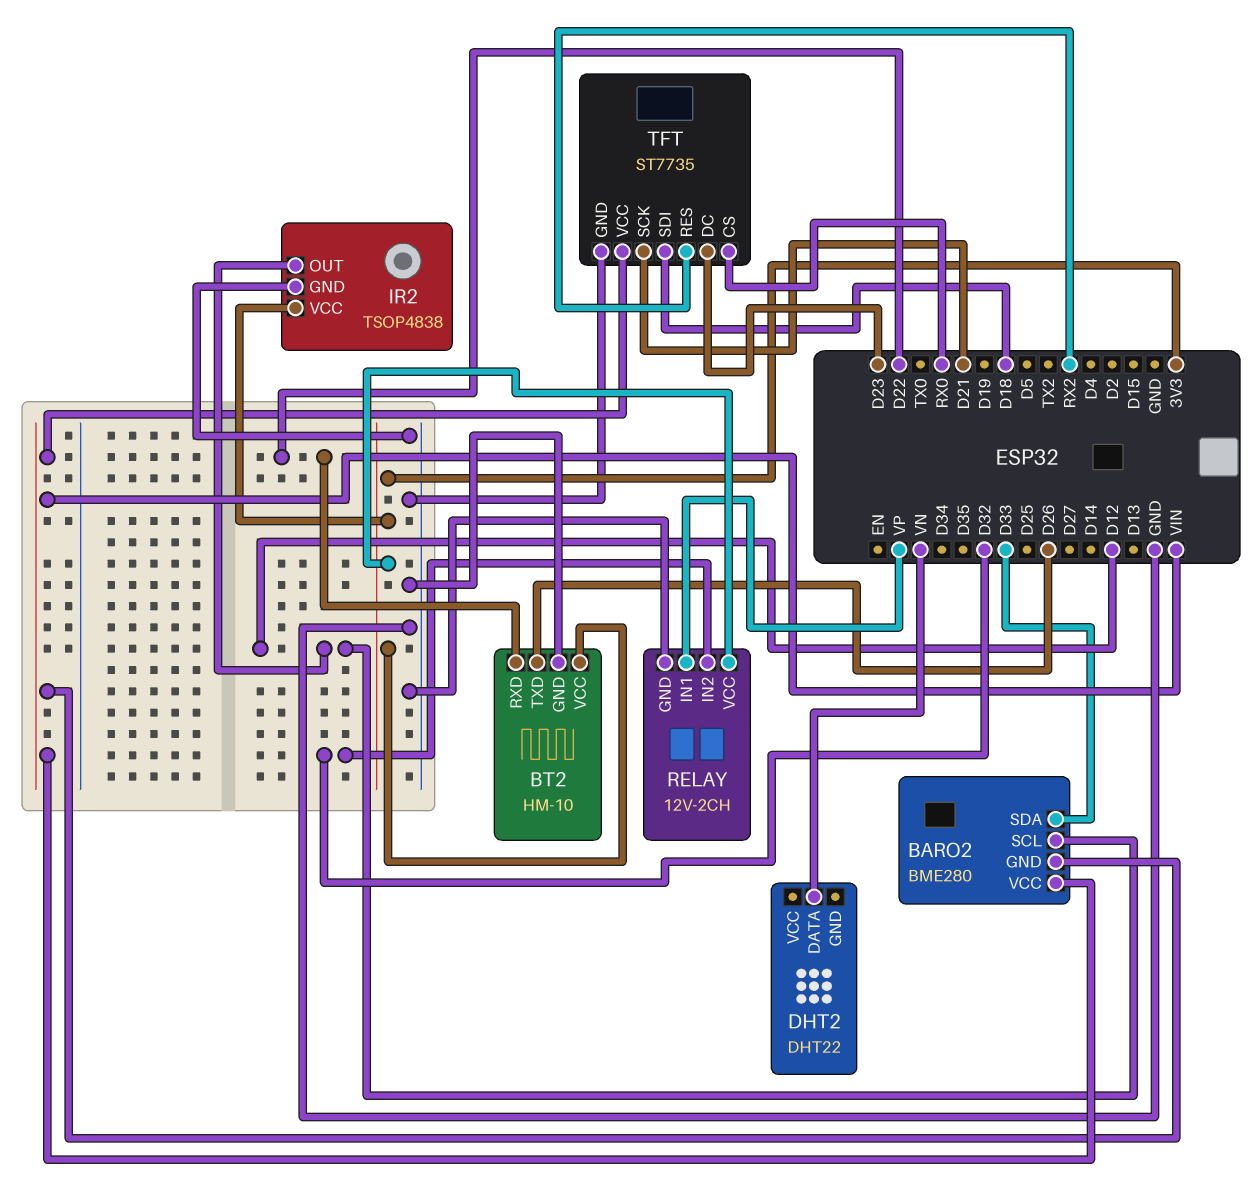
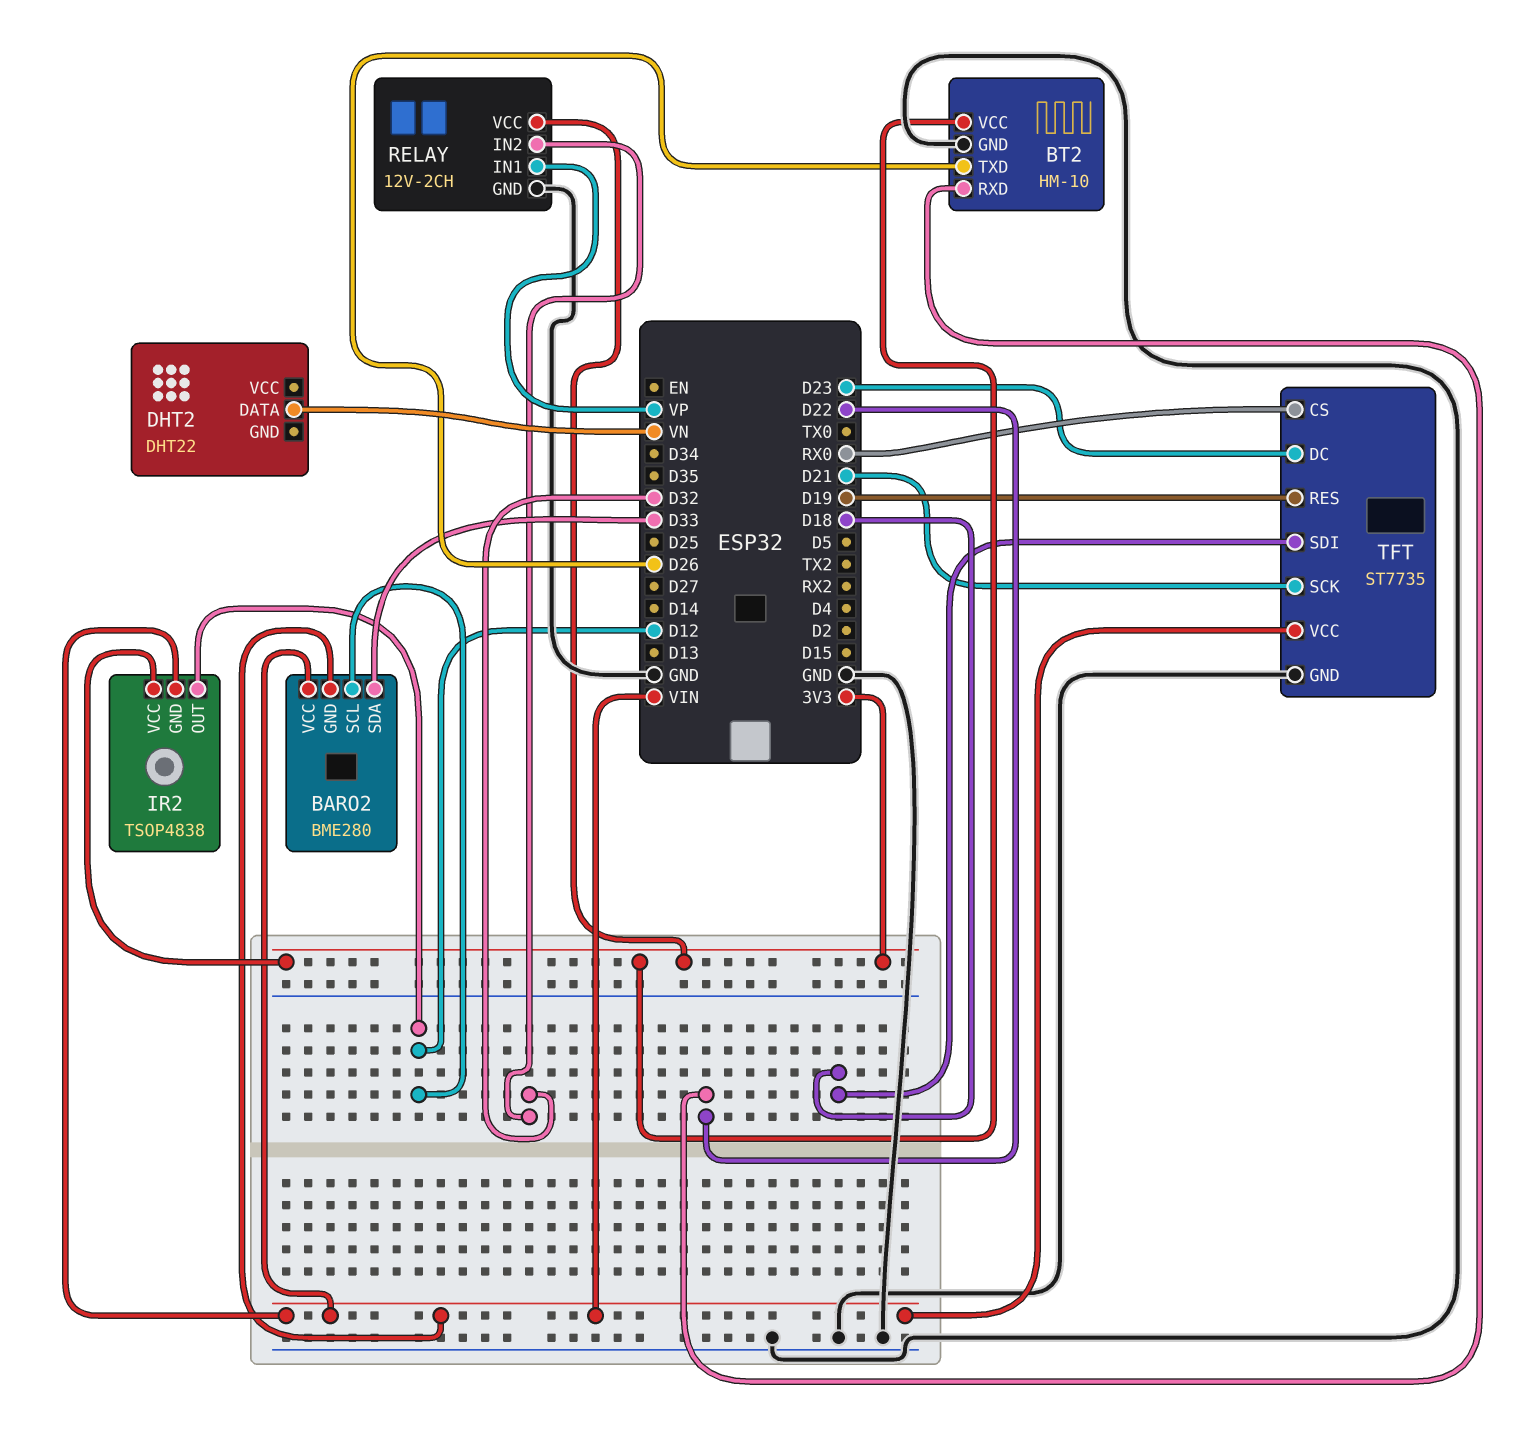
IR2 pin GND: GND -> VIN
TFT pin RES: RX2 -> D19

